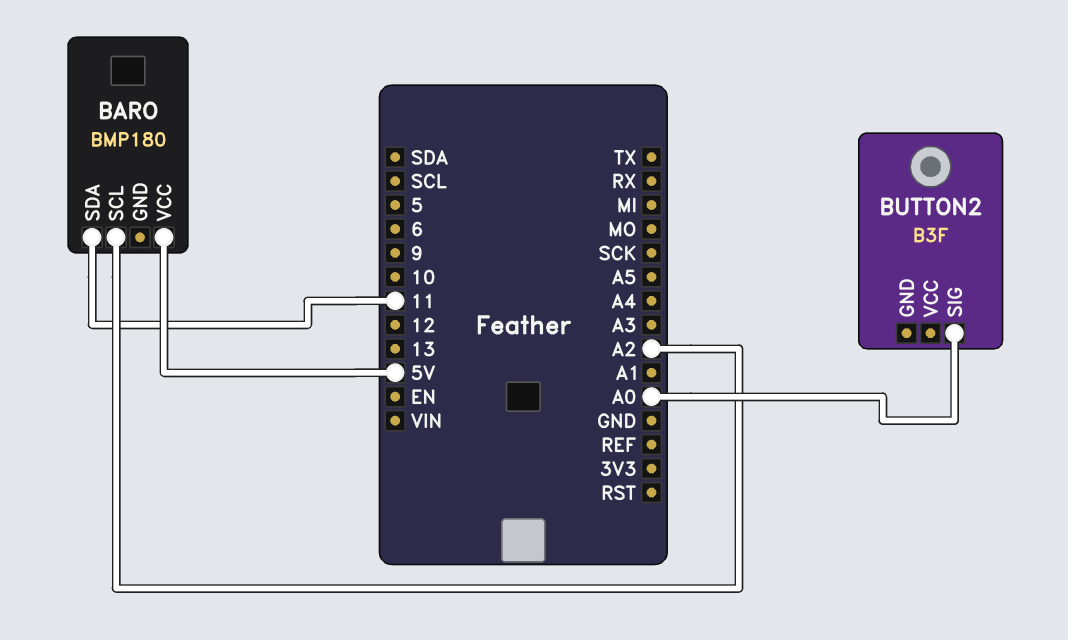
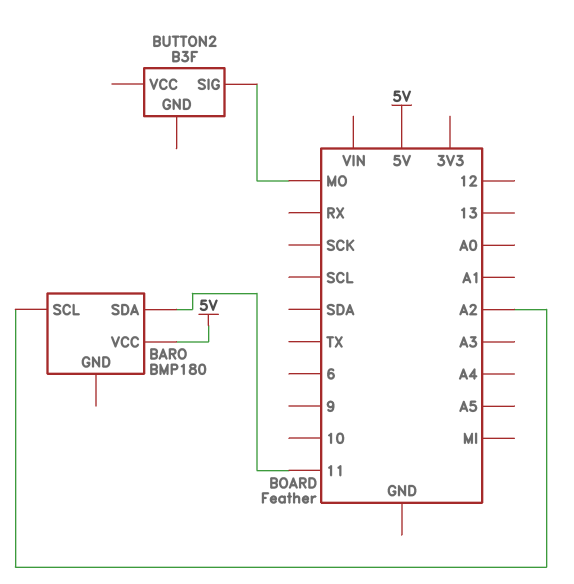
BUTTON2 pin SIG: A0 -> MO

